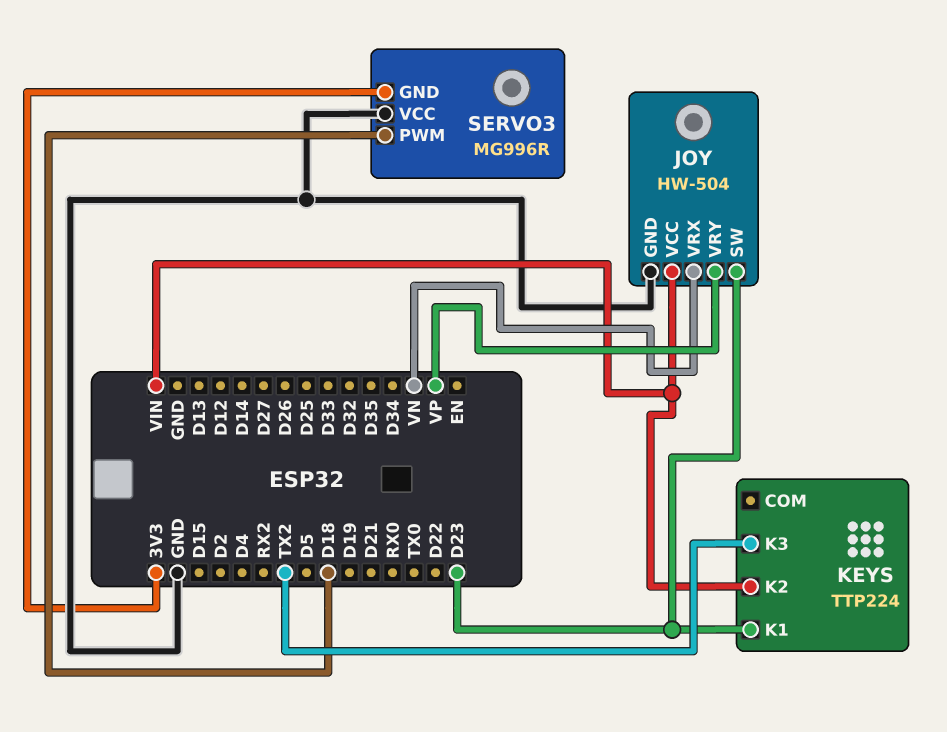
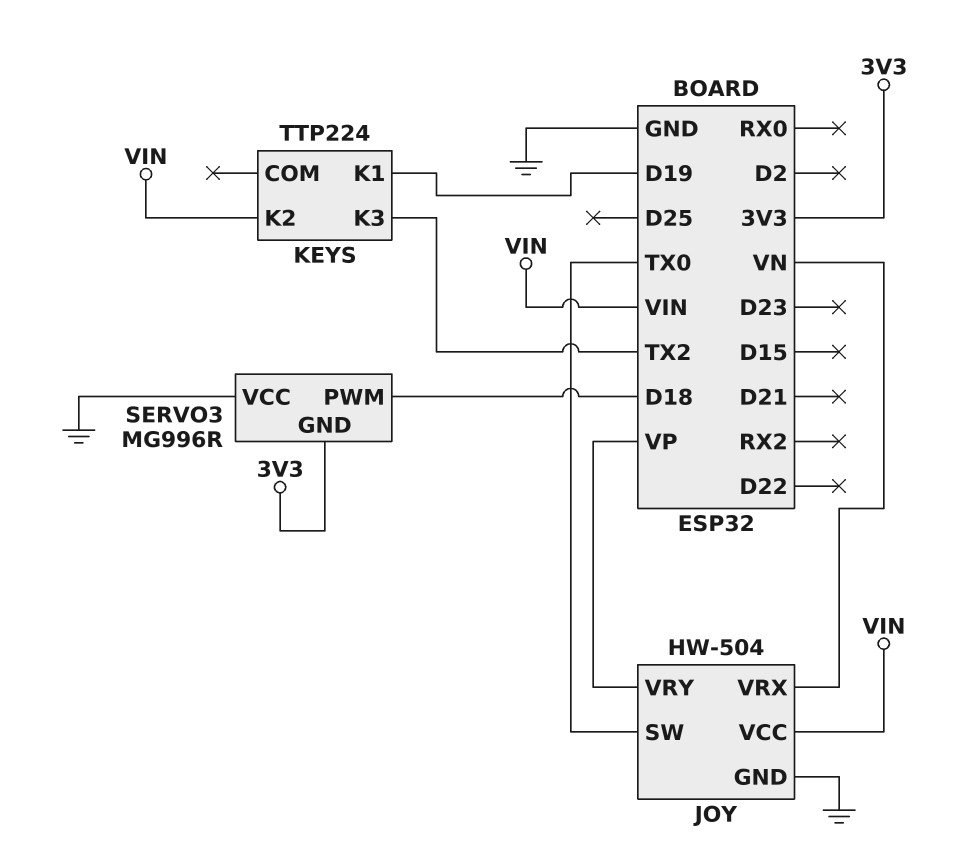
JOY pin SW: D23 -> TX0
KEYS pin K1: D23 -> D19

